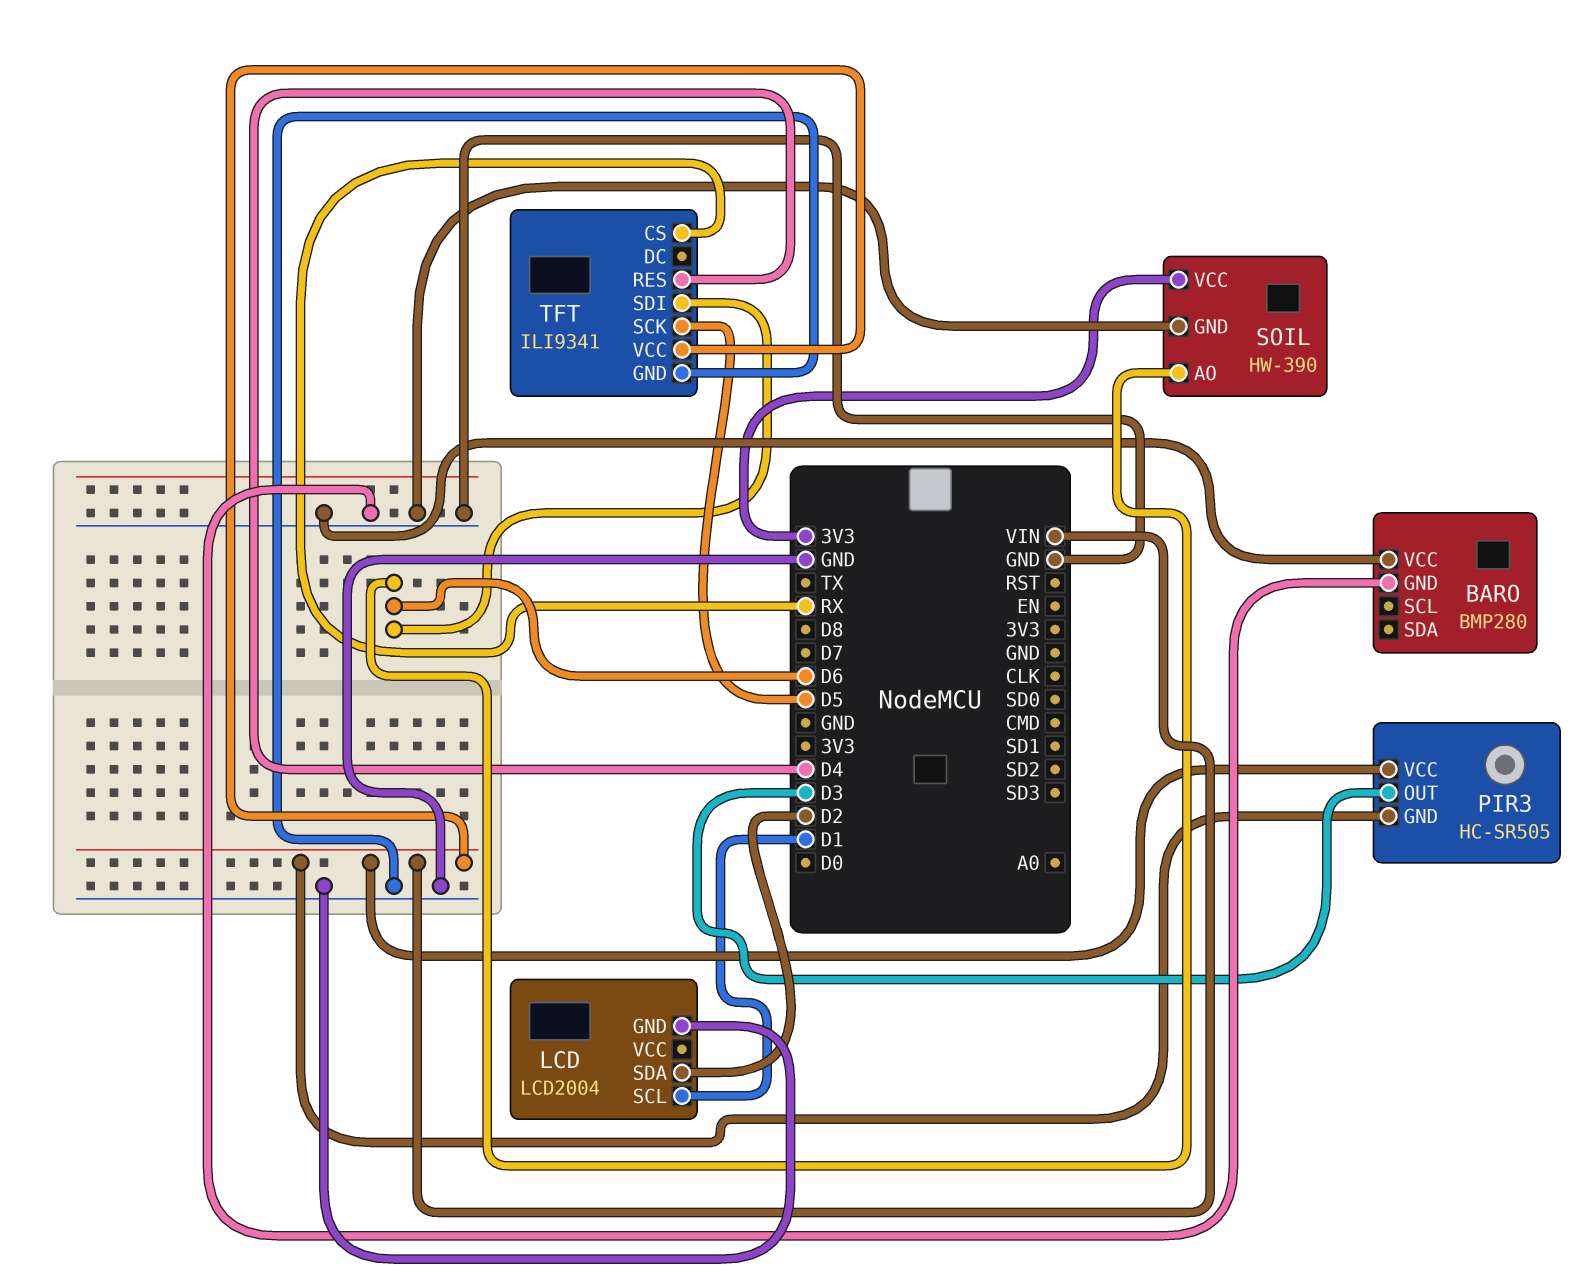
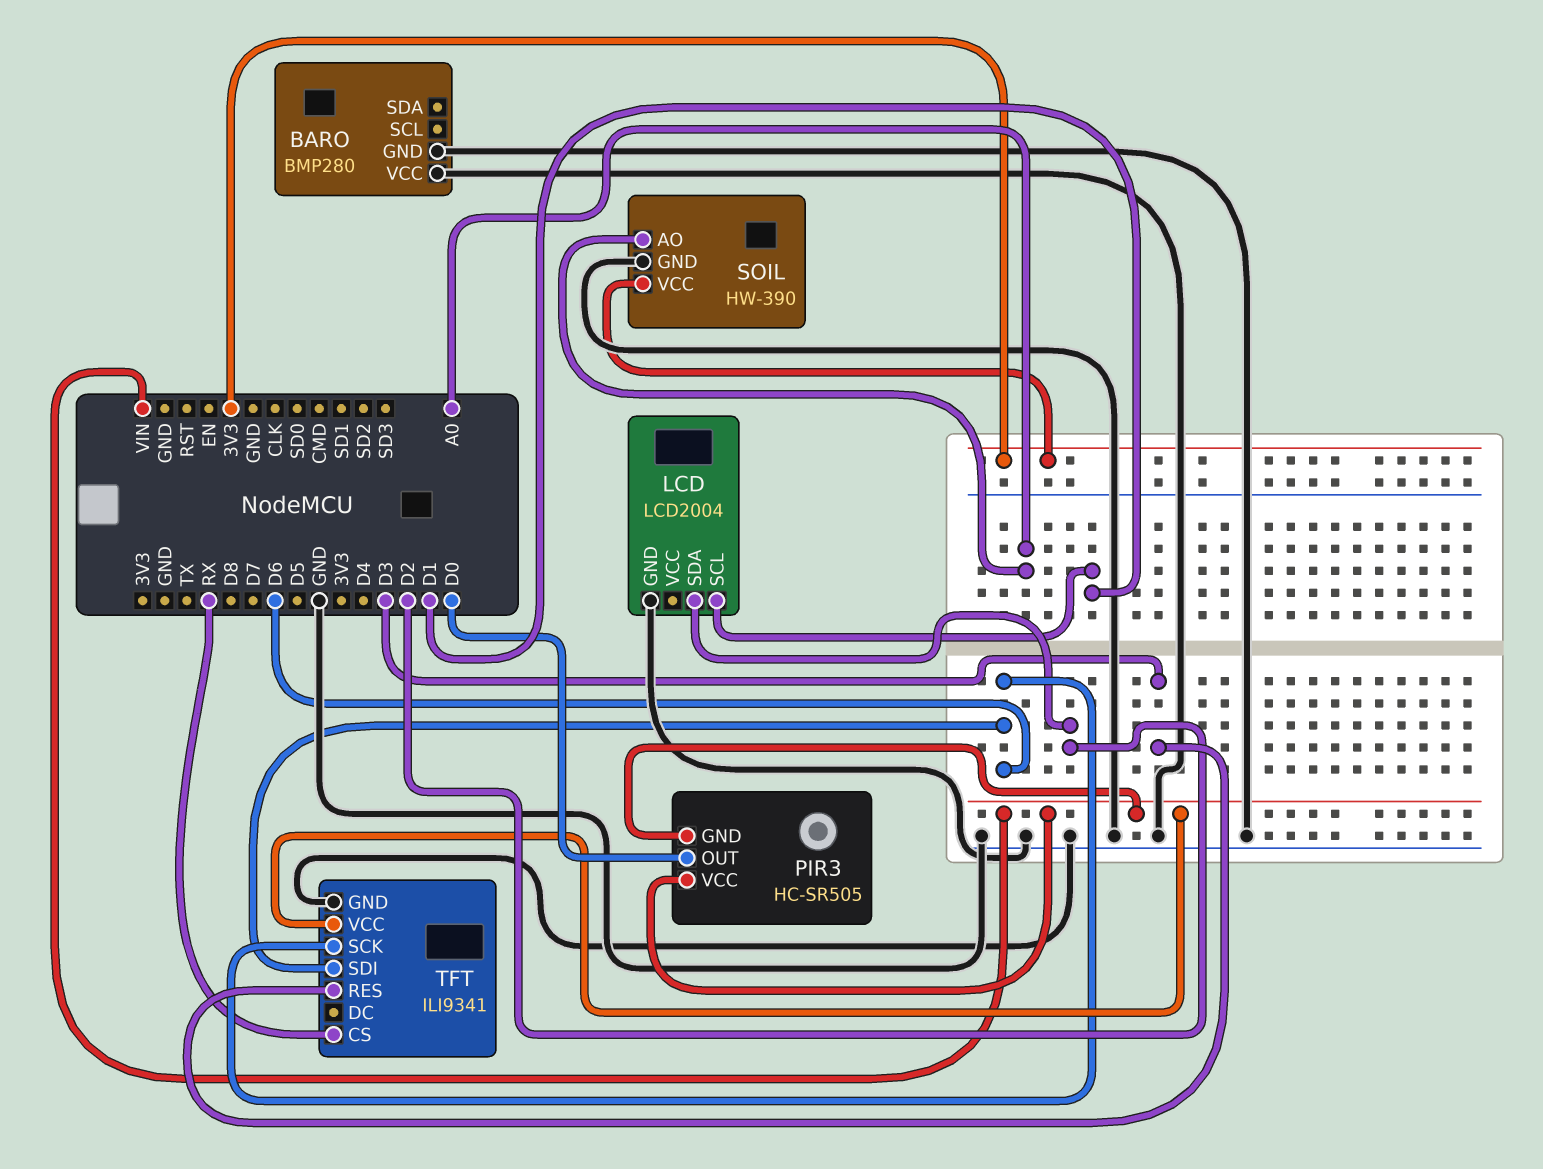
PIR3 pin OUT: D3 -> D0
SOIL pin AO: D6 -> A0
TFT pin RES: D4 -> D3
TFT pin SCK: D5 -> D6

